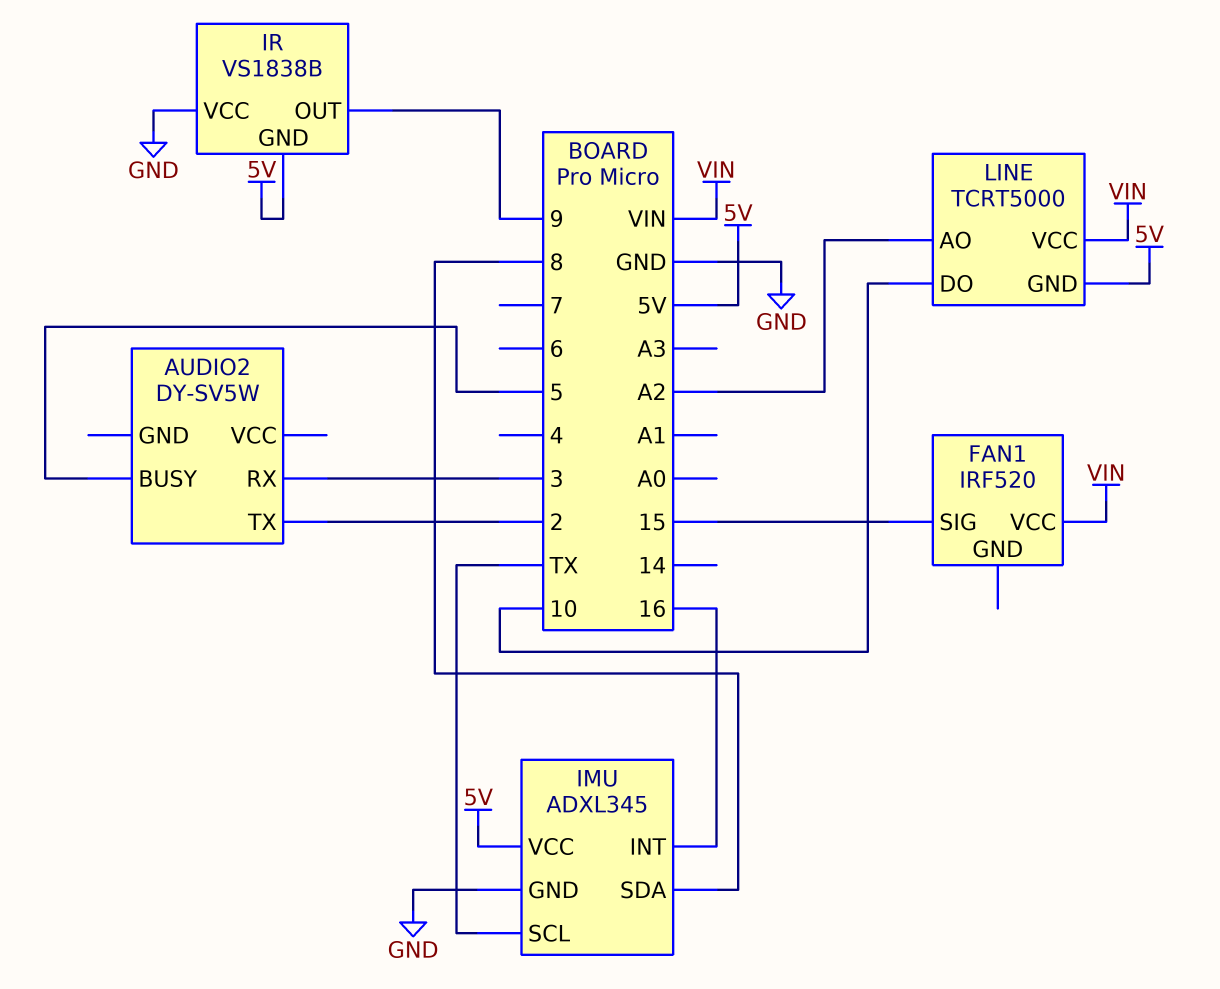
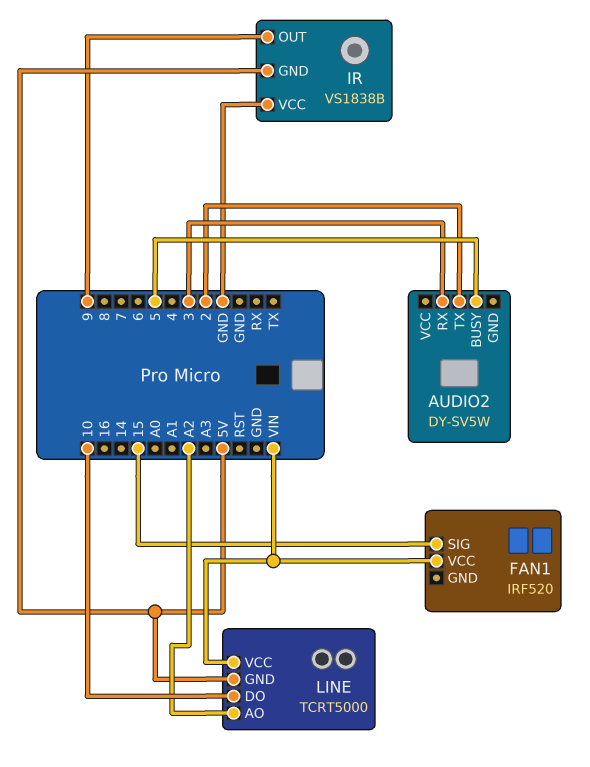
IMU: ADXL345 -> none
IMU pin GND: GND -> none
IMU pin INT: 16 -> none
IMU pin SCL: TX -> none
IMU pin SDA: 8 -> none
IMU pin VCC: 5V -> none

